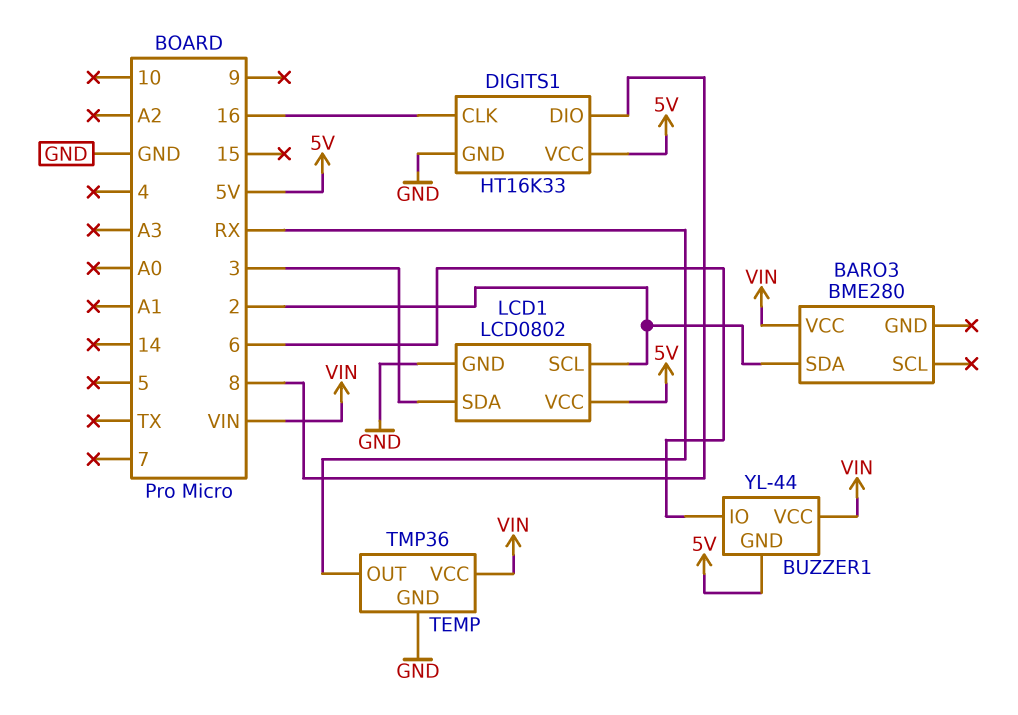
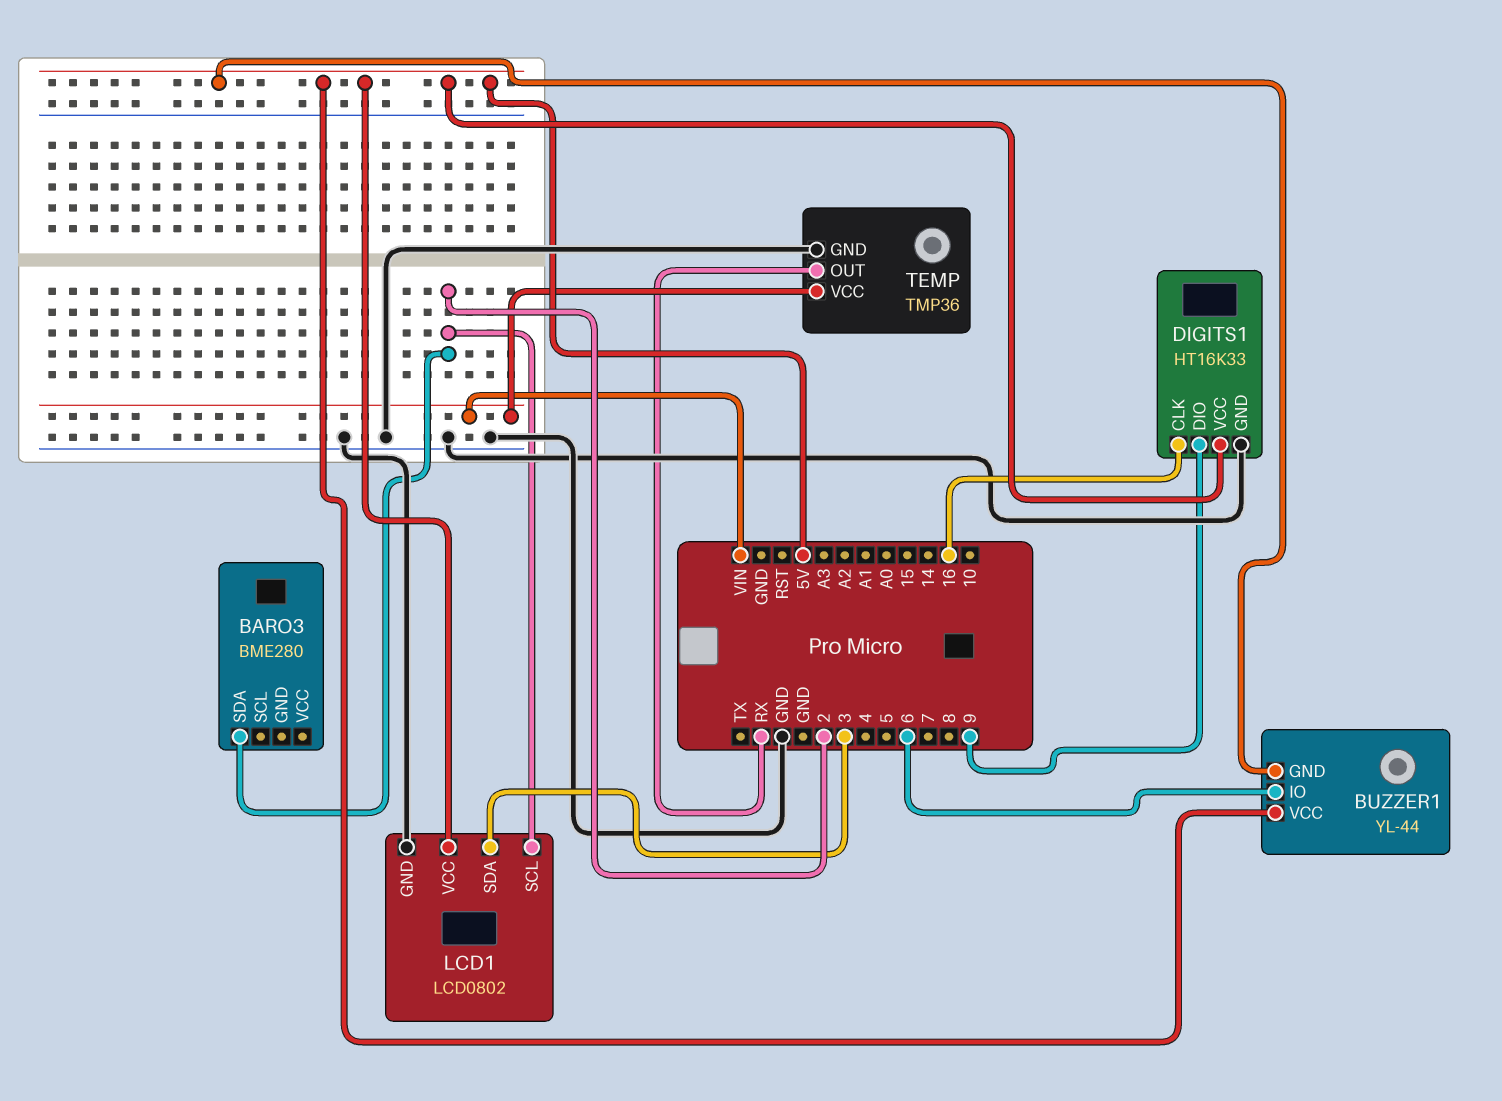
BARO3 pin VCC: VIN -> none
BUZZER1 pin VCC: VIN -> 5V
DIGITS1 pin DIO: 8 -> 9

